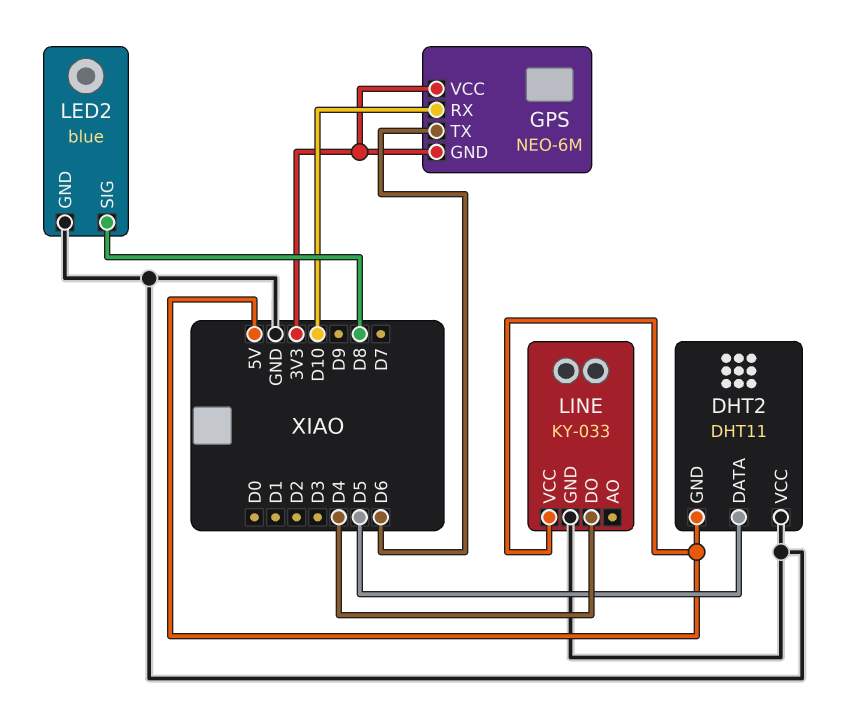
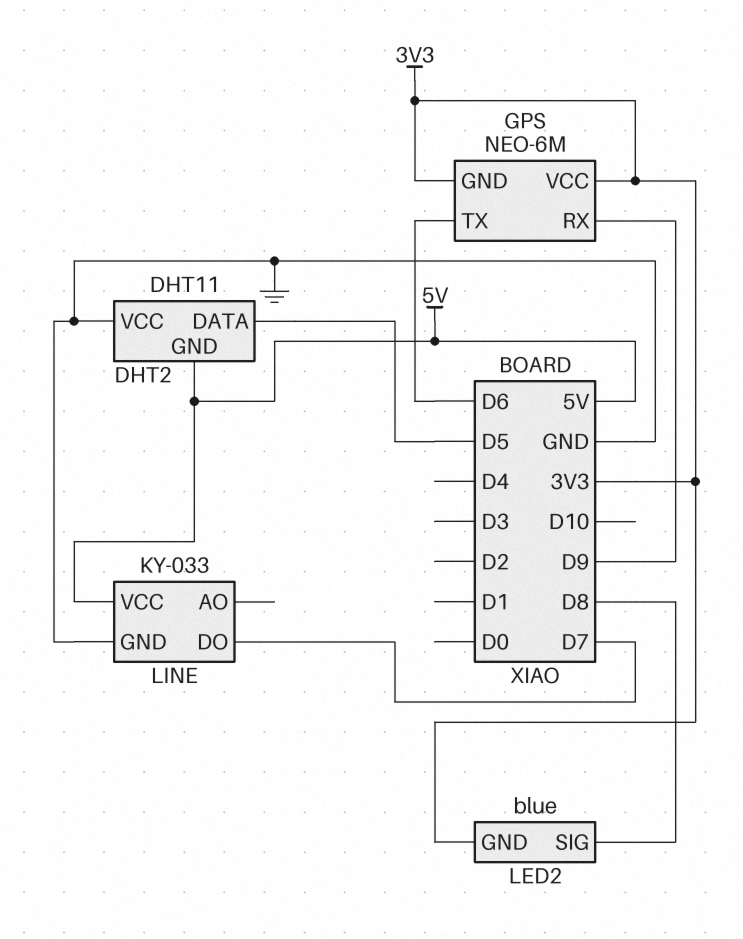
GPS pin RX: D10 -> D9
LED2 pin GND: GND -> 3V3
LINE pin DO: D4 -> D7

